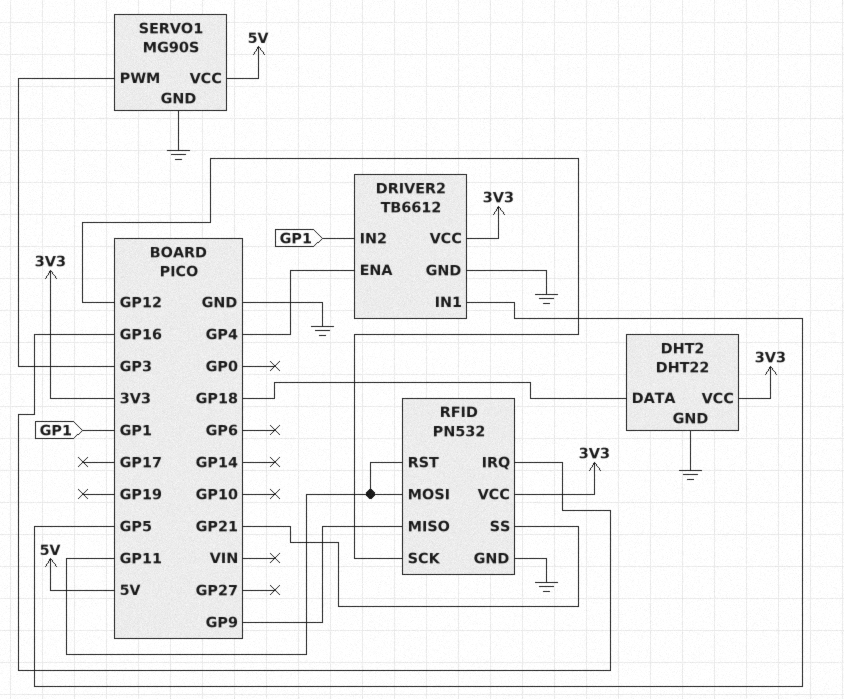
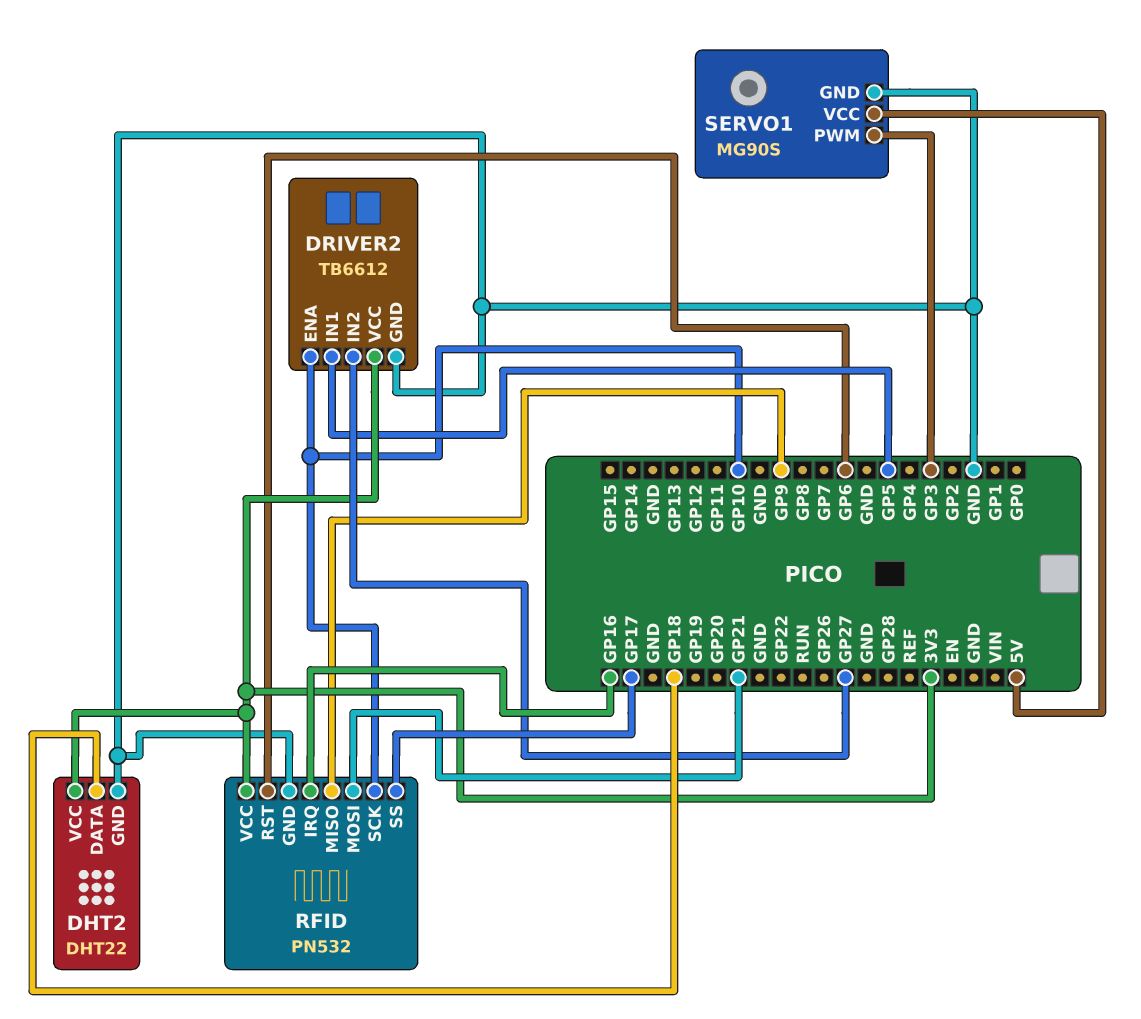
DRIVER2 pin ENA: GP4 -> GP10
DRIVER2 pin IN2: GP1 -> GP27
RFID pin MOSI: GP11 -> GP21
RFID pin RST: GP11 -> GP6
RFID pin SCK: GP12 -> GP10
RFID pin SS: GP21 -> GP17

